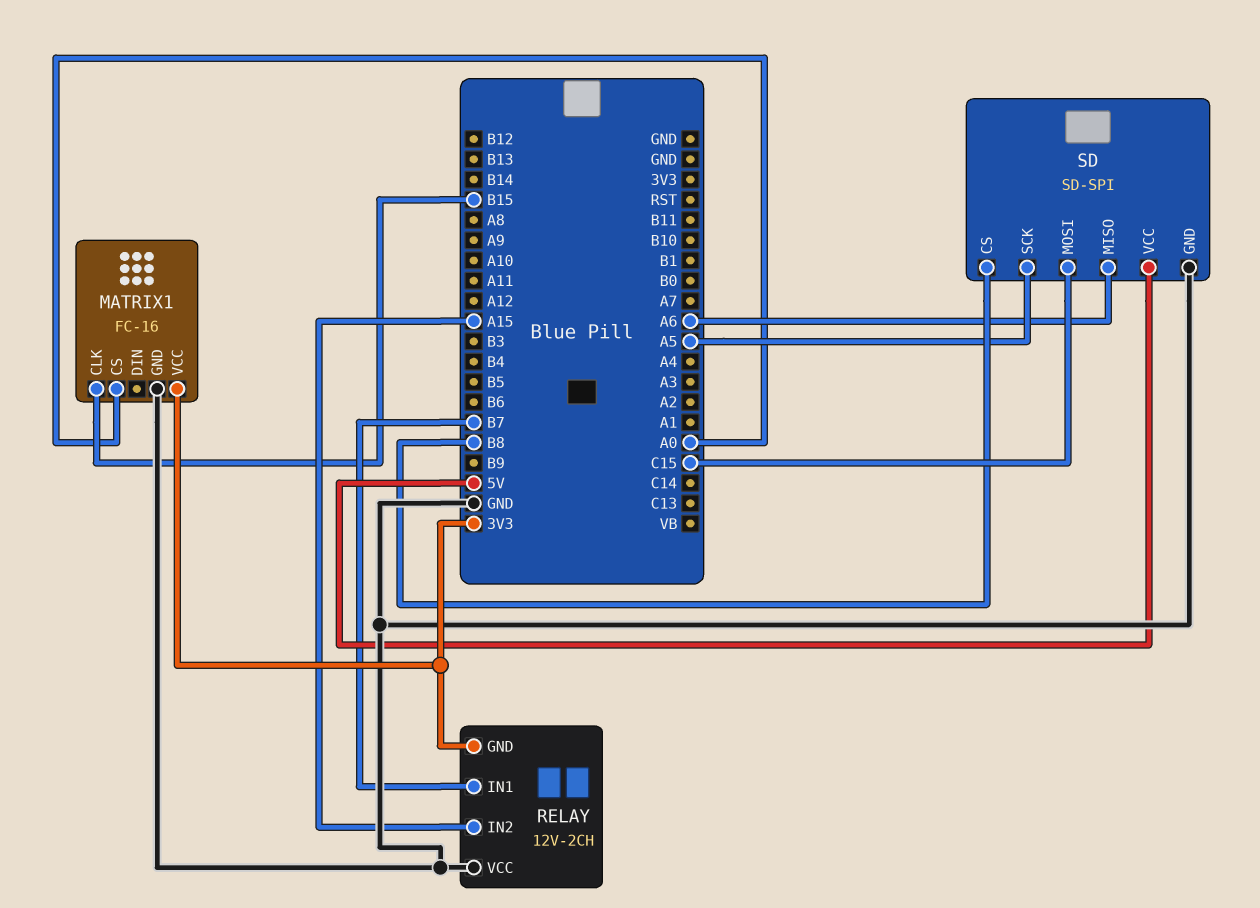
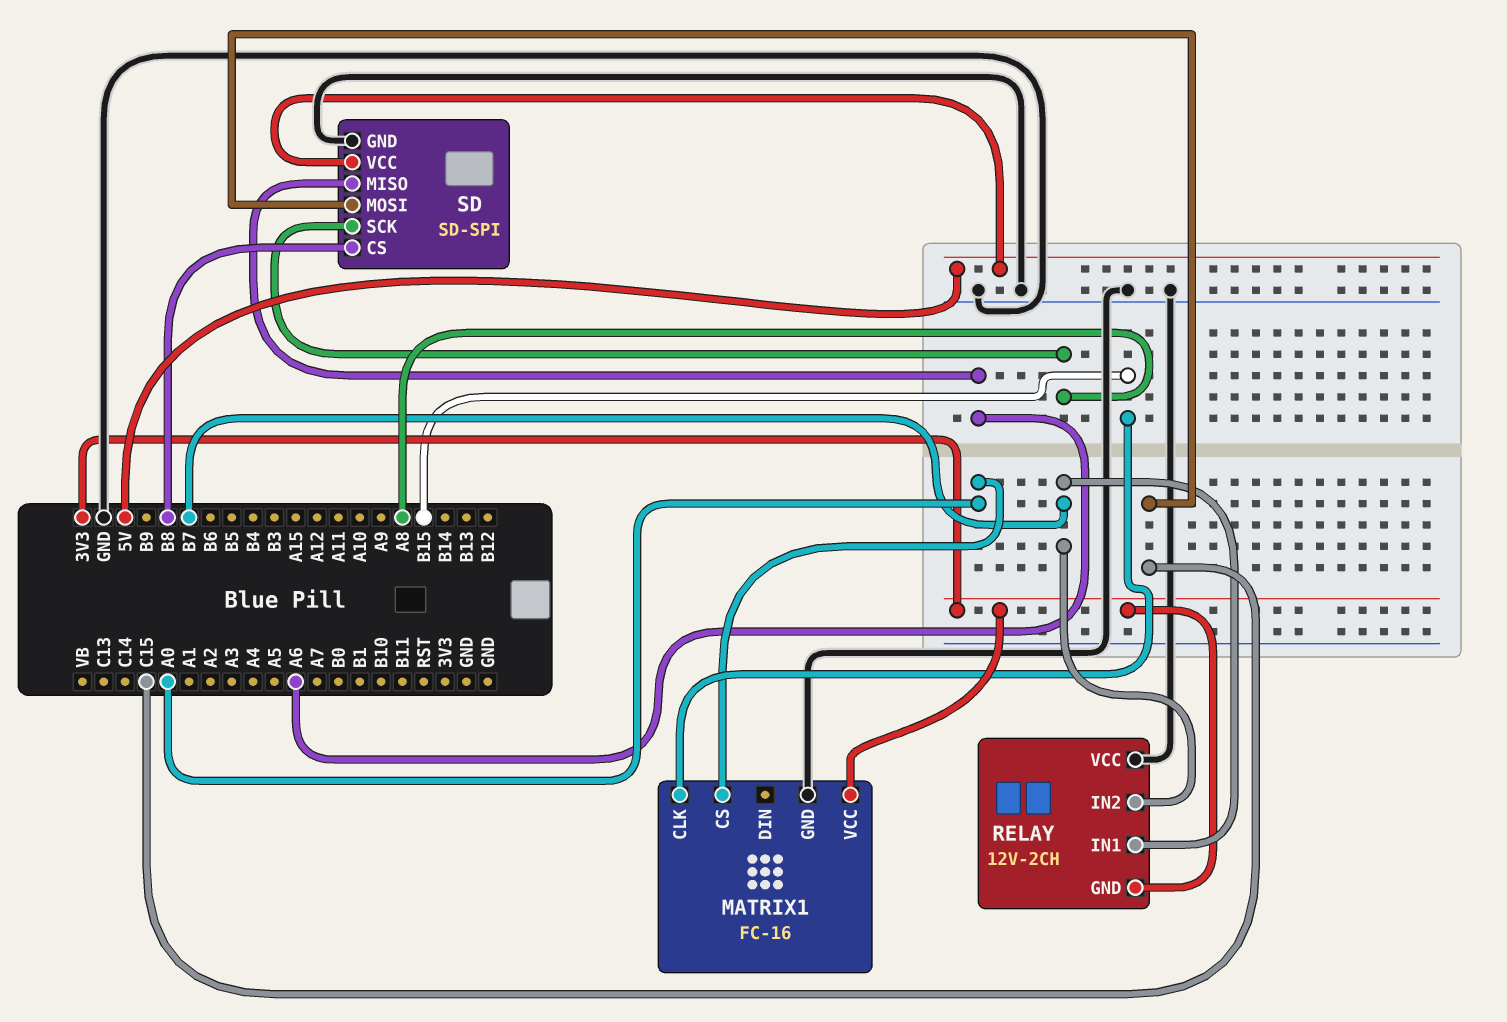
RELAY pin IN2: A15 -> B7
SD pin SCK: A5 -> A8

